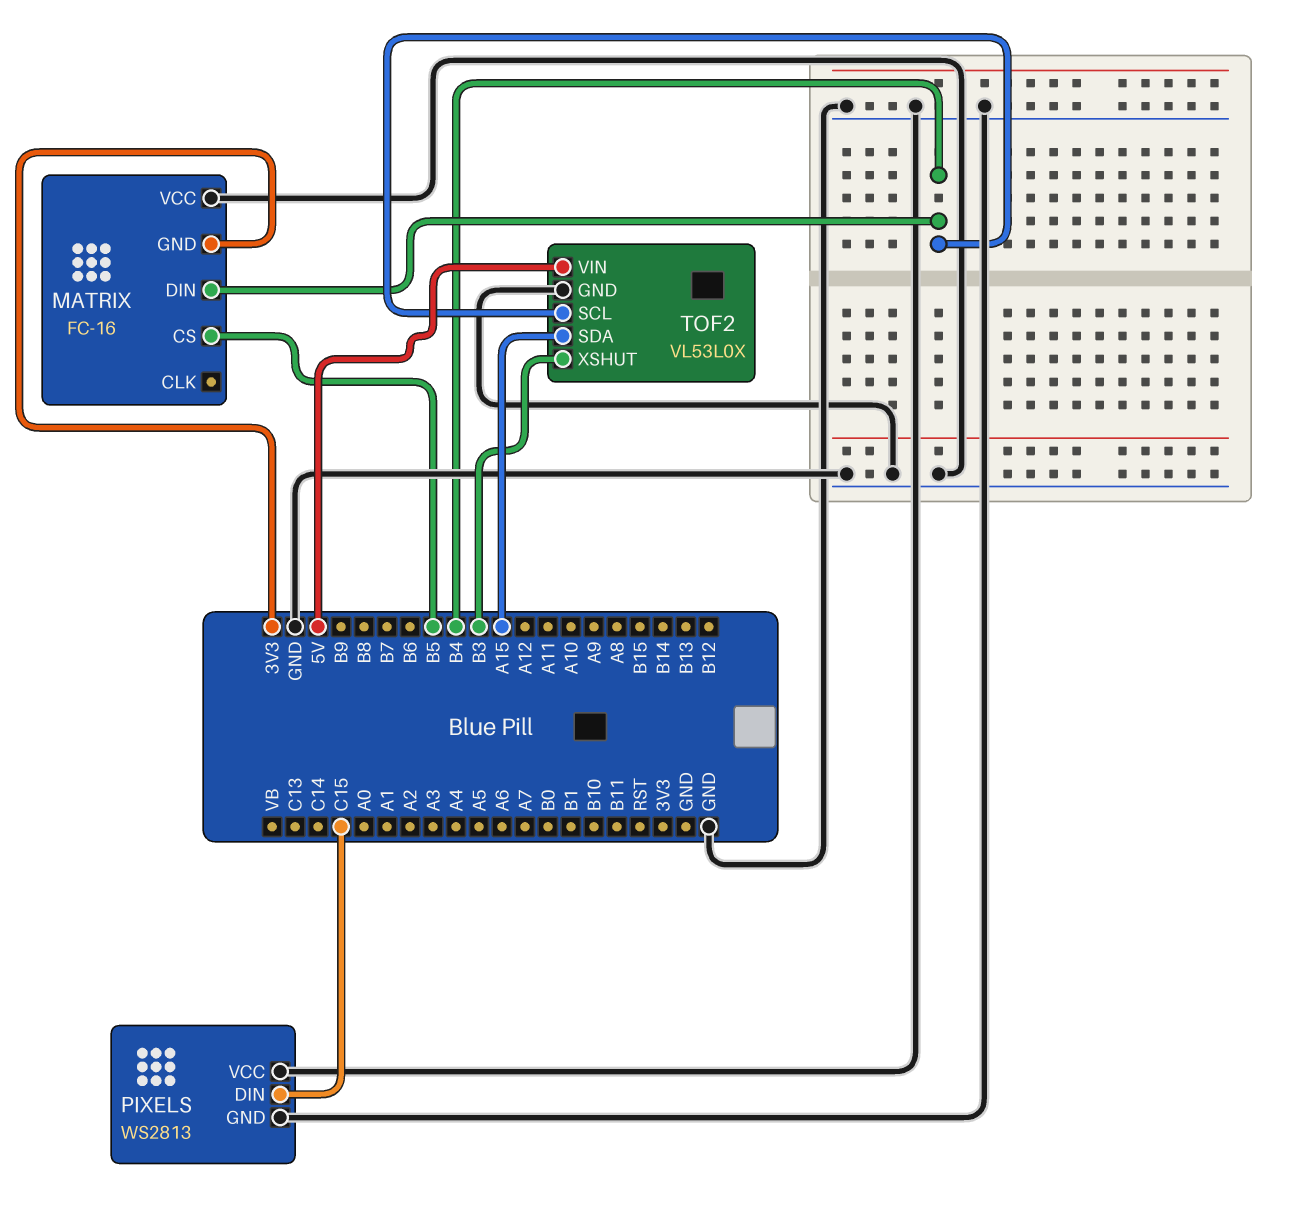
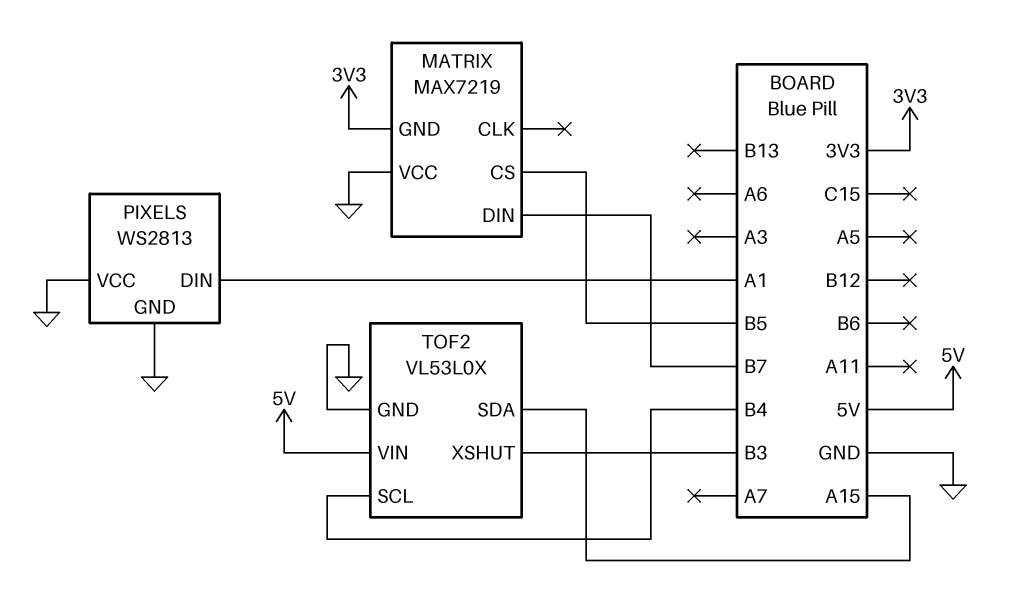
MATRIX: FC-16 -> MAX7219
MATRIX pin DIN: B4 -> B7
PIXELS pin DIN: C15 -> A1

